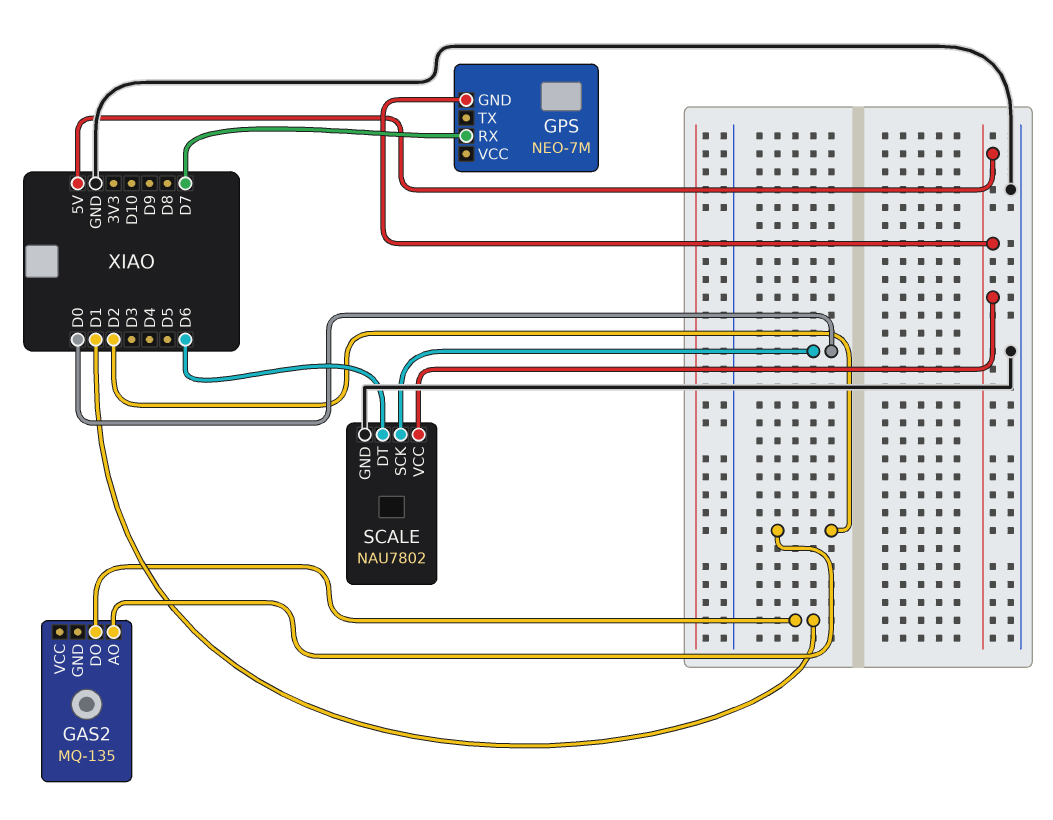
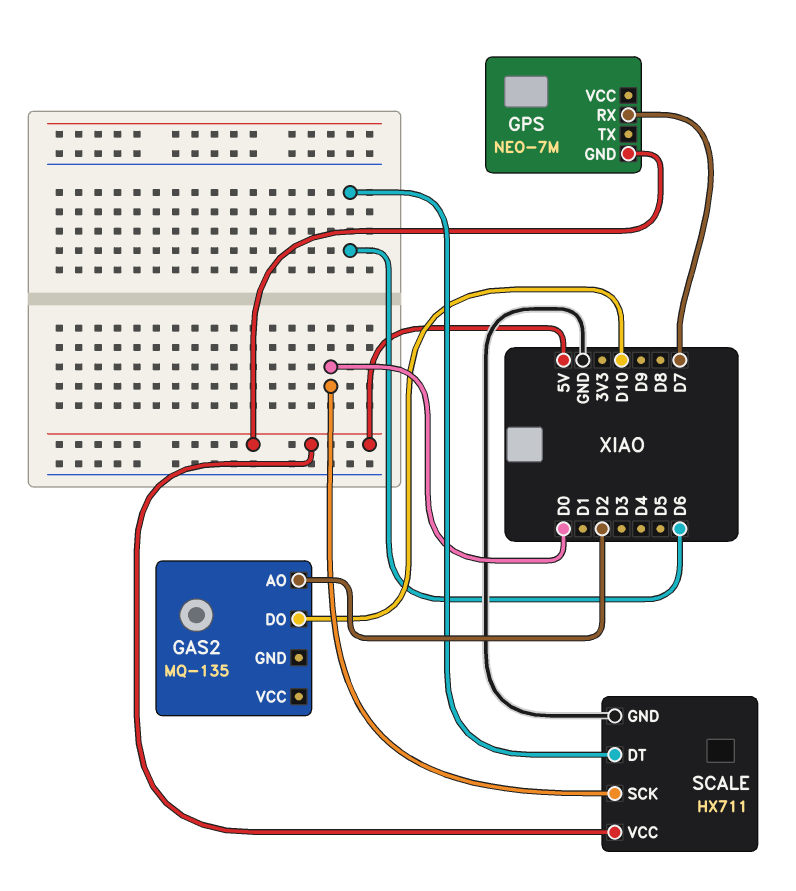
GAS2 pin DO: D1 -> D10
SCALE: NAU7802 -> HX711

